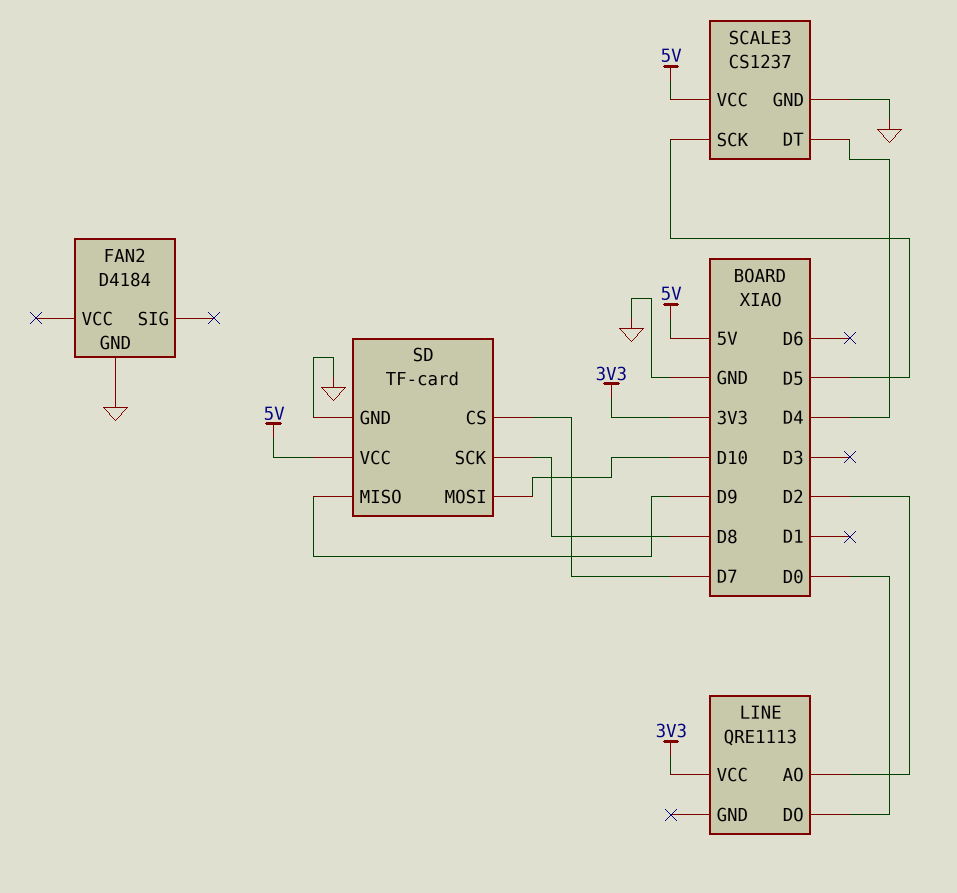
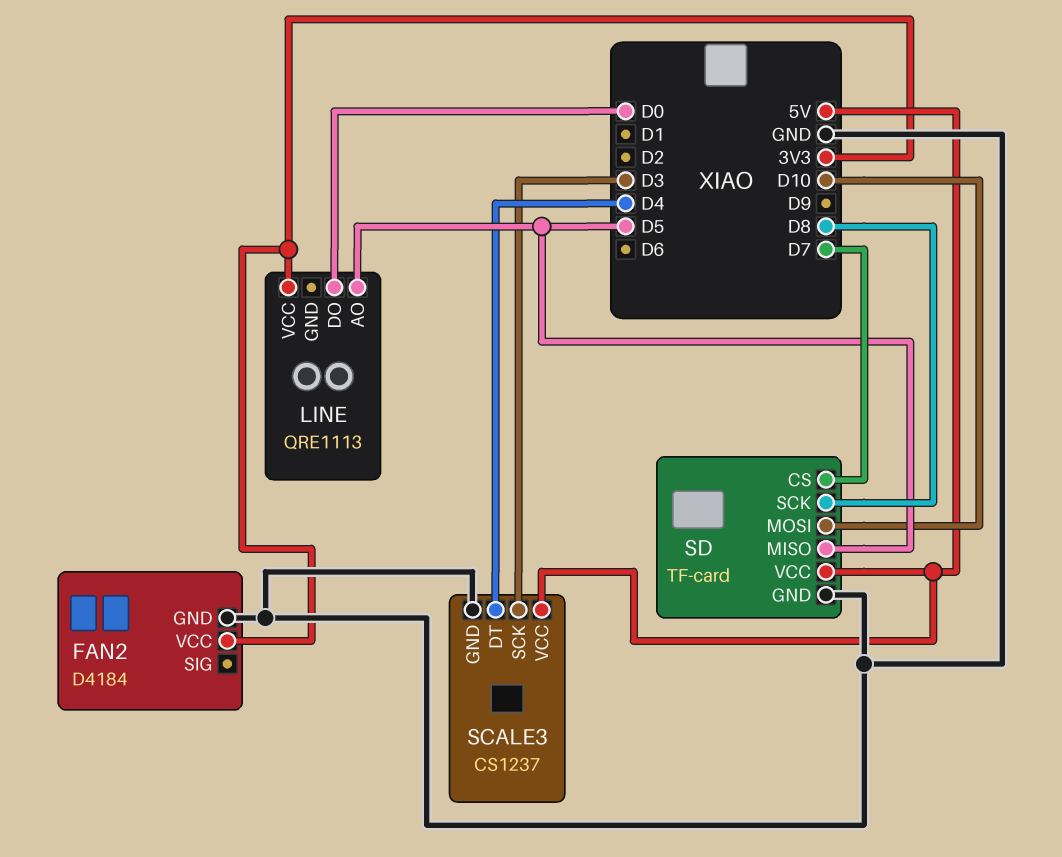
FAN2 pin VCC: none -> 3V3
LINE pin AO: D2 -> D5
SCALE3 pin SCK: D5 -> D3
SD pin MISO: D9 -> D5

